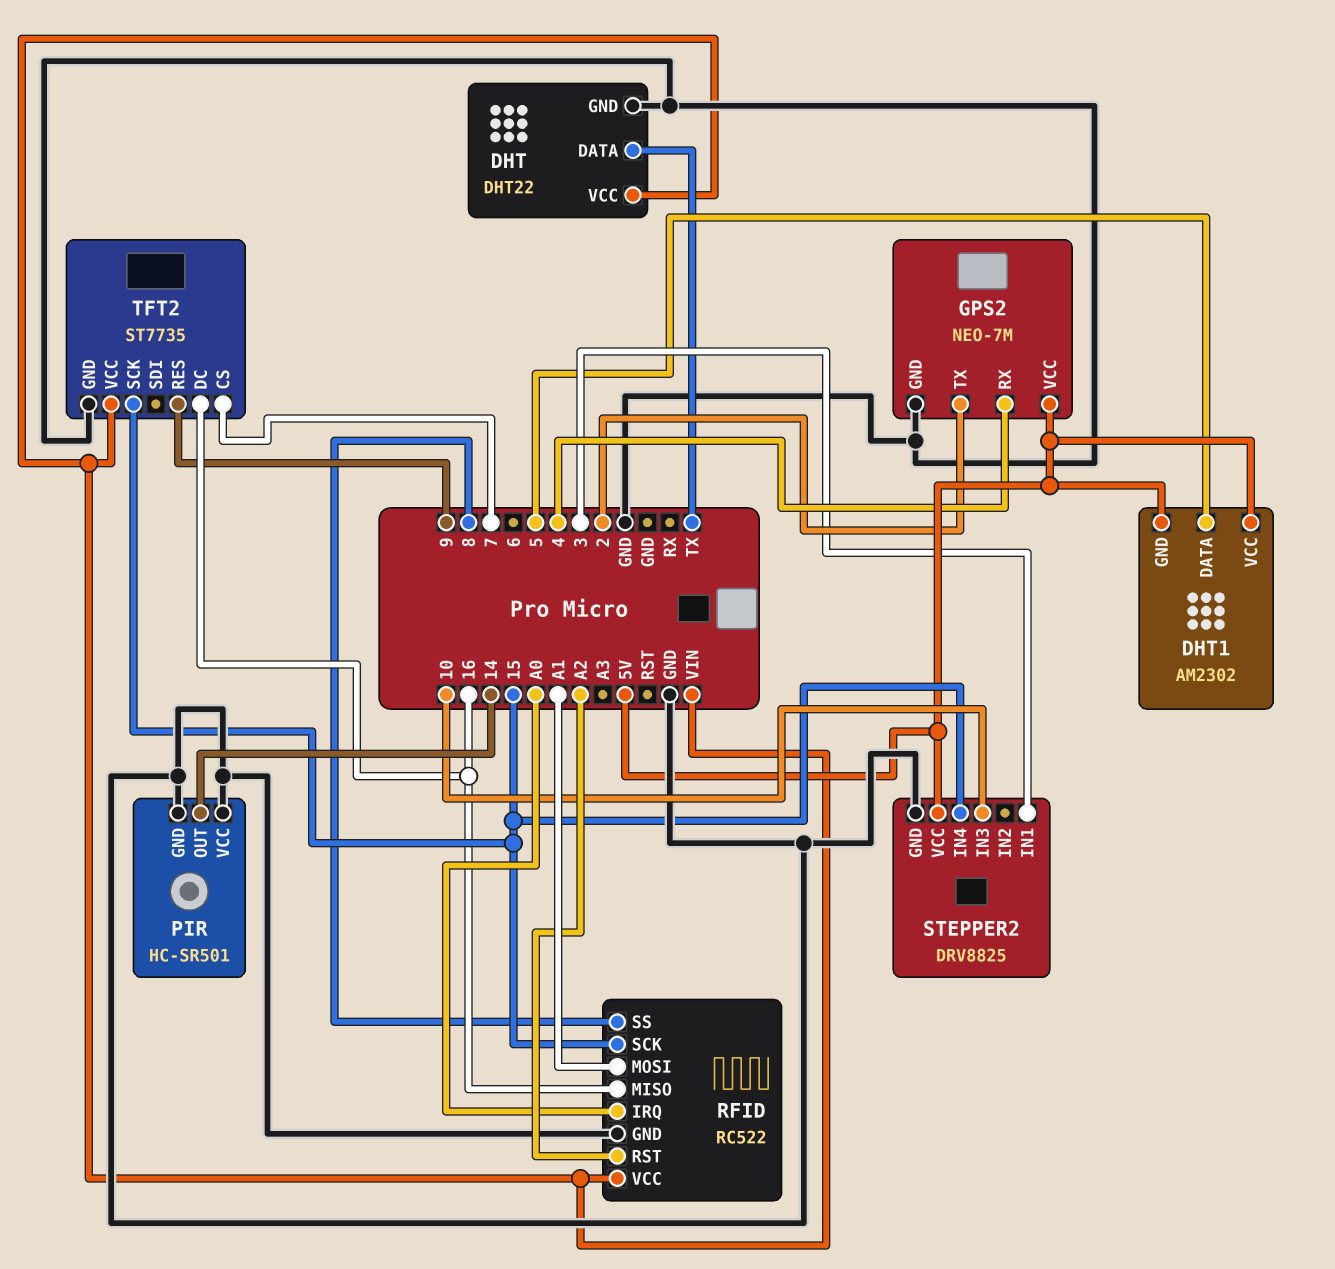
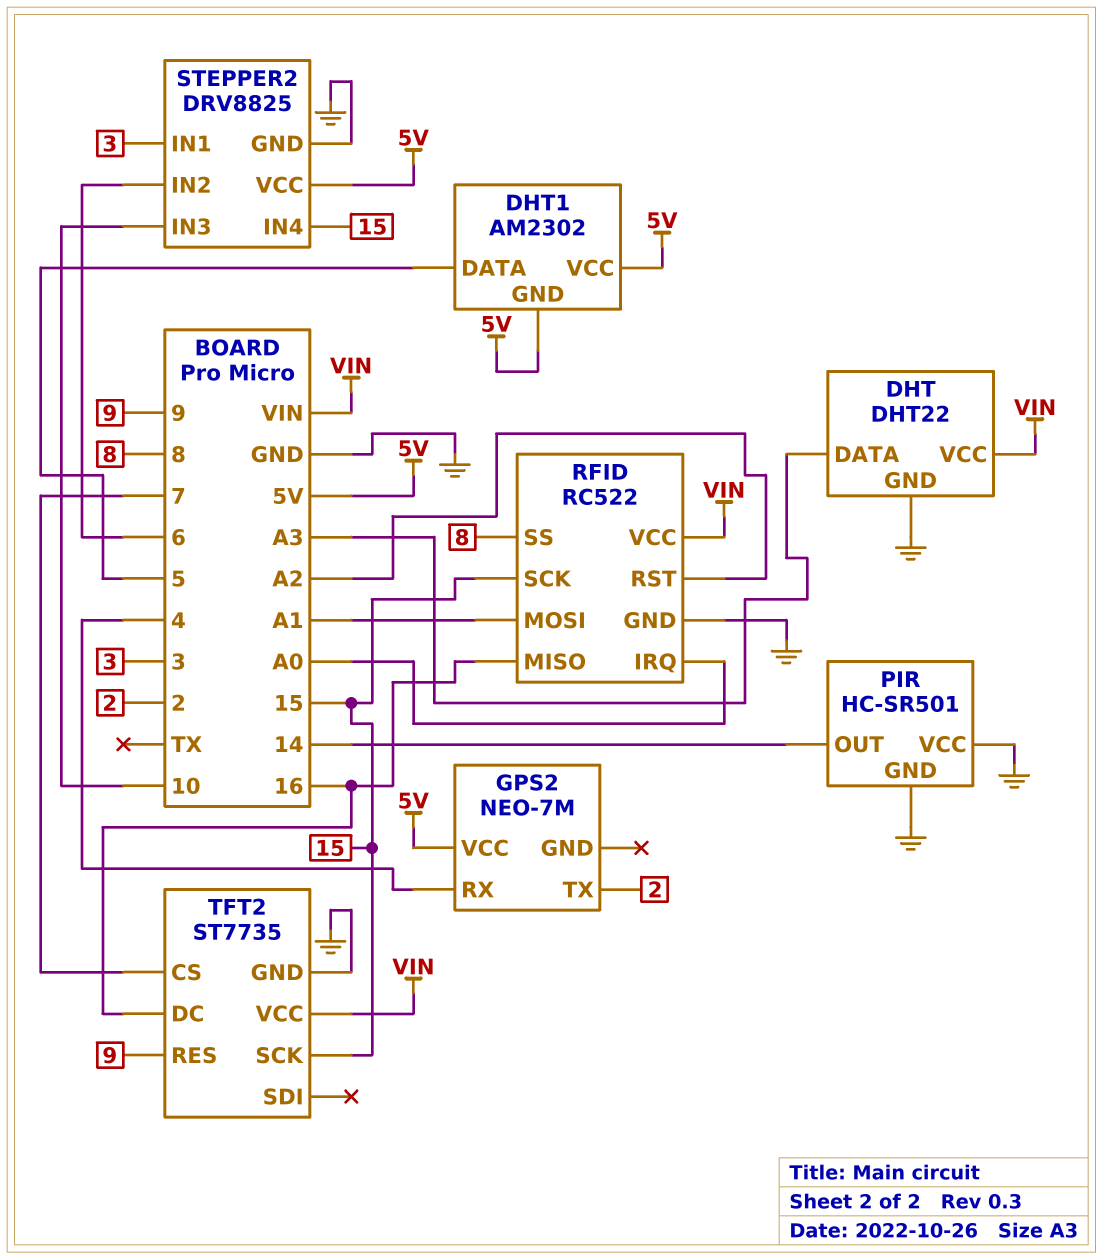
DHT pin DATA: TX -> A3
GPS2 pin GND: GND -> none
STEPPER2 pin IN2: none -> 6

